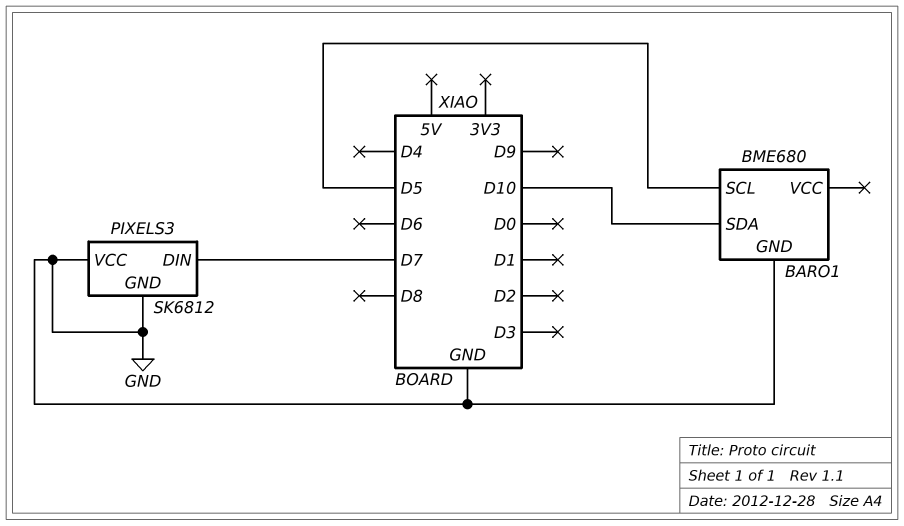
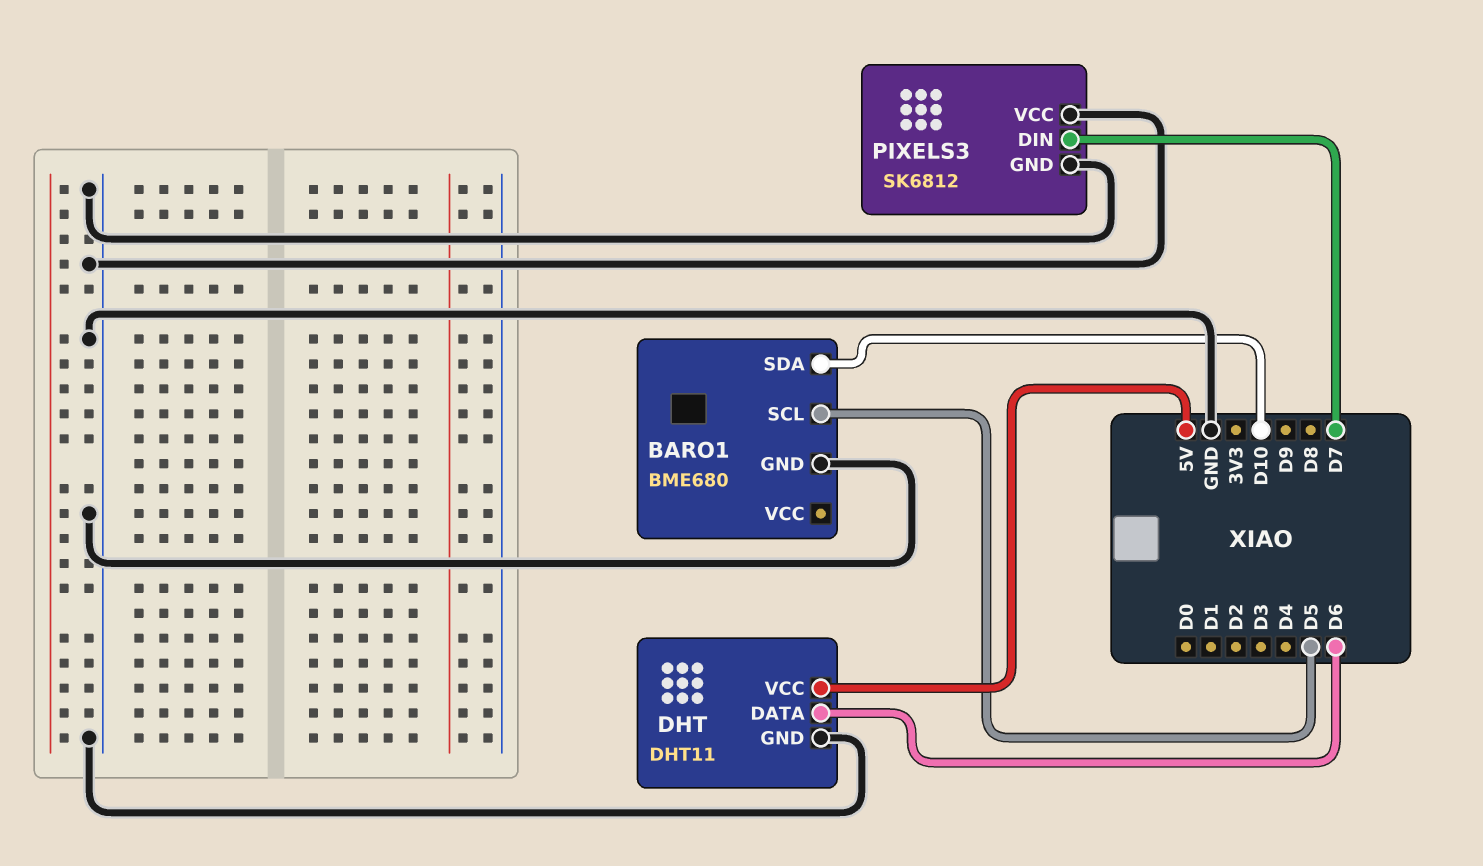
DHT: none -> DHT11
DHT pin DATA: none -> D6
DHT pin GND: none -> GND
DHT pin VCC: none -> 5V

